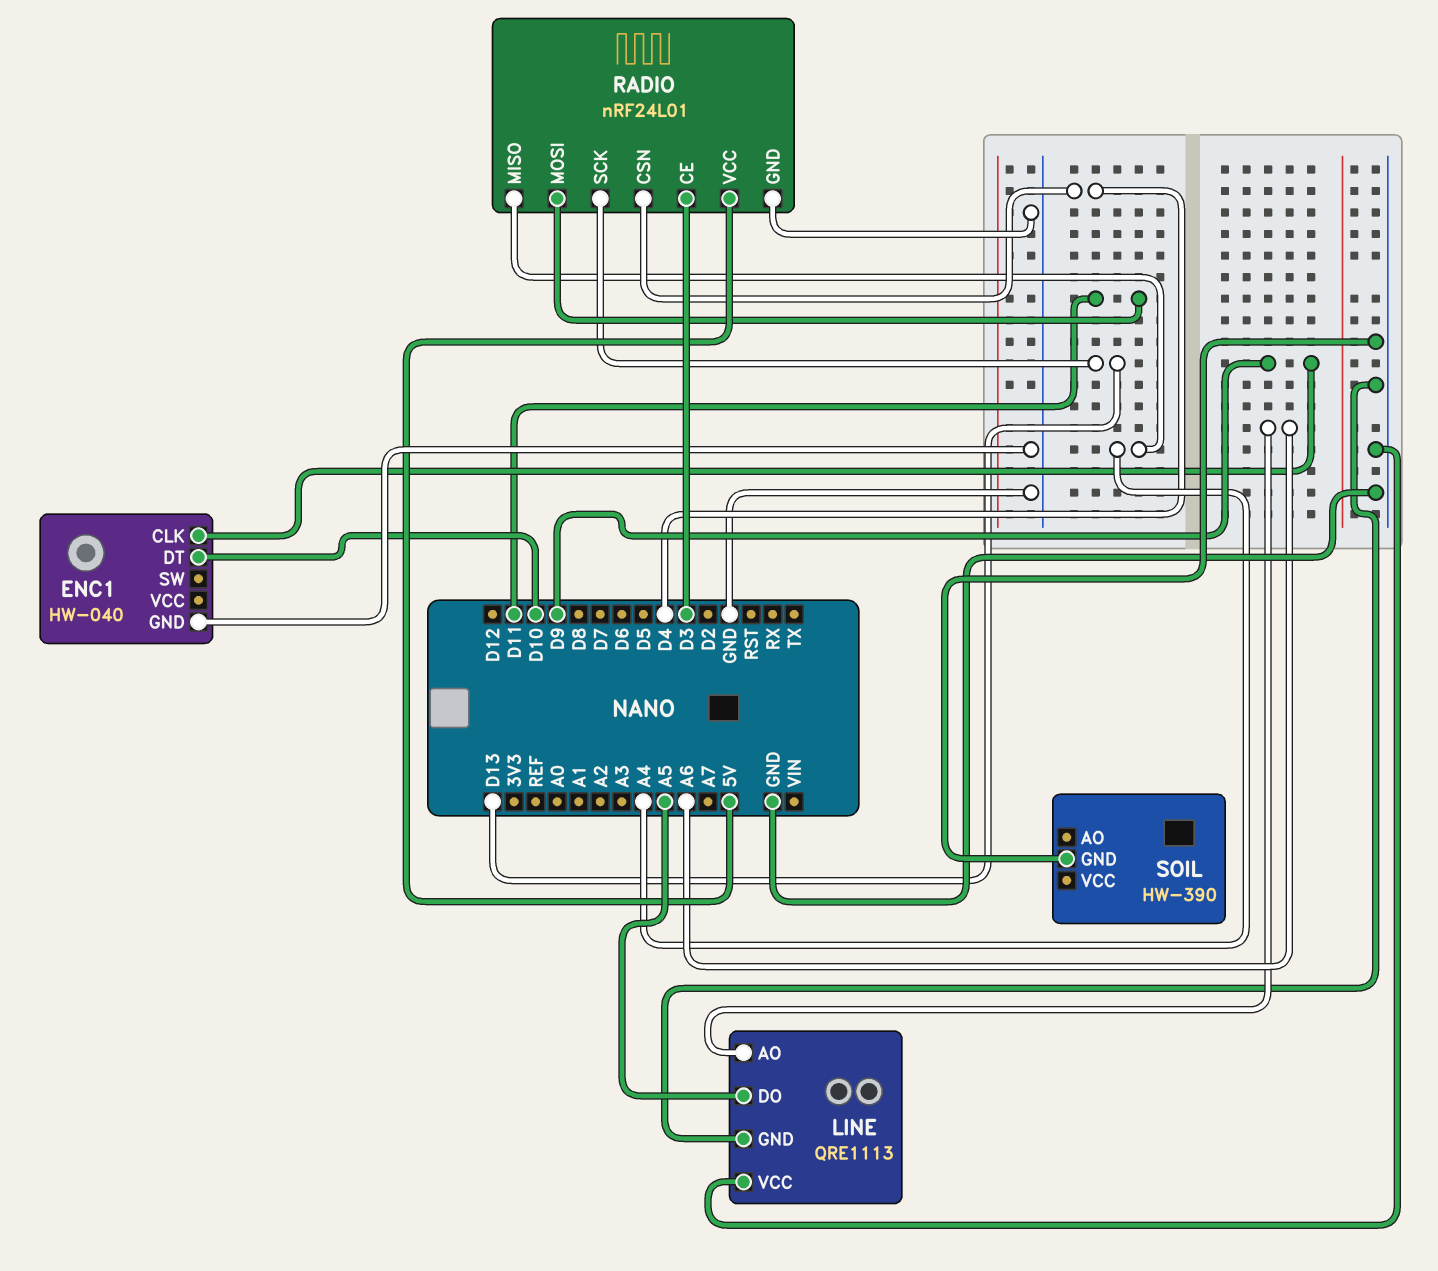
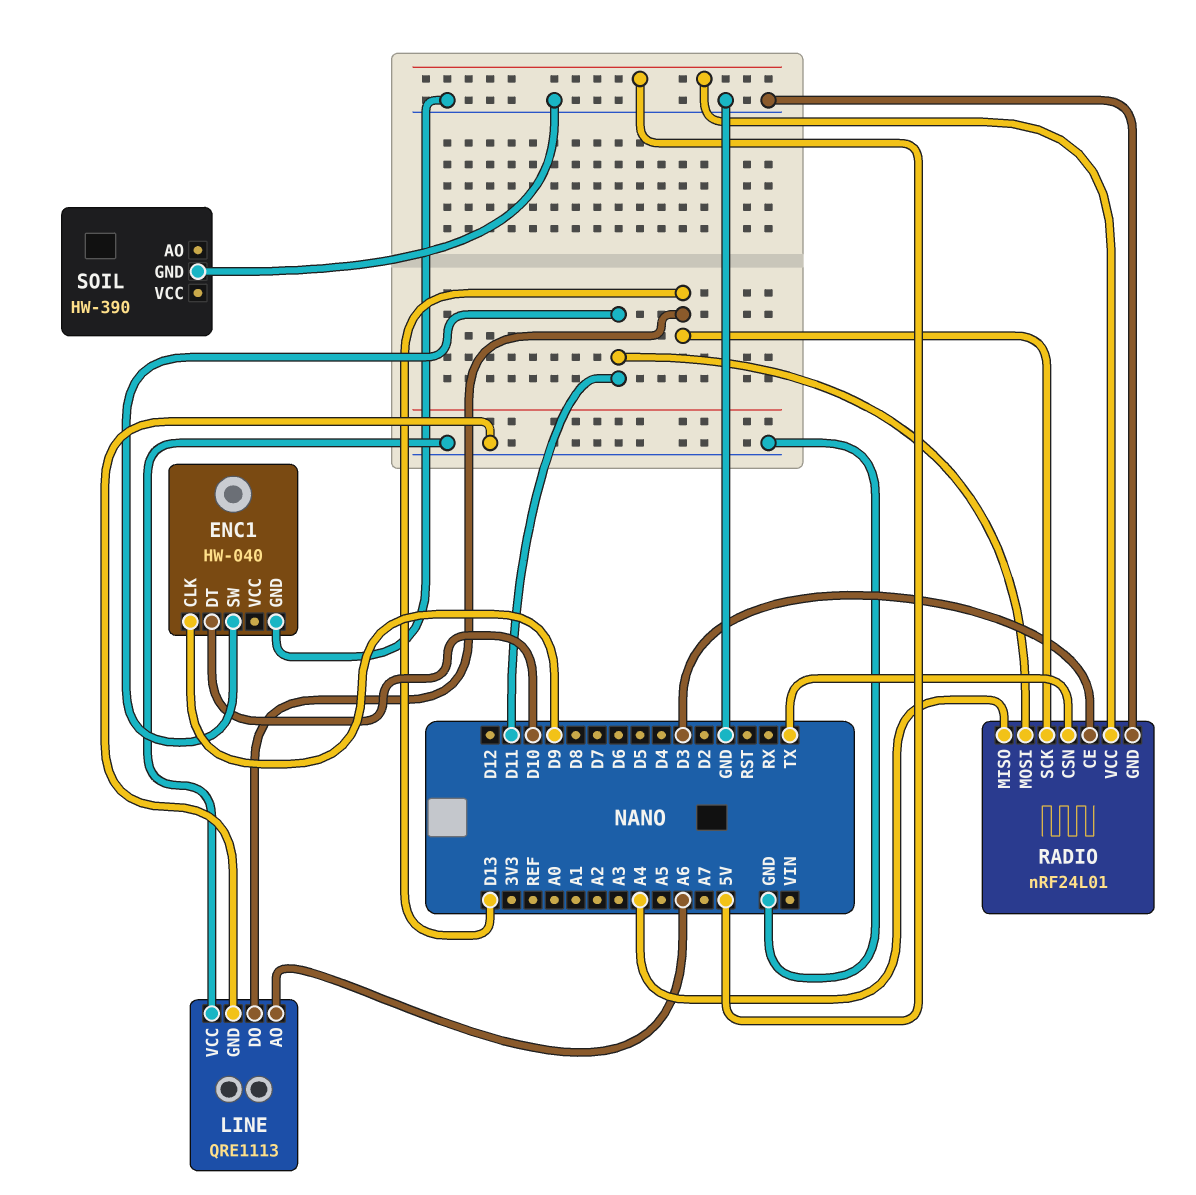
ENC1 pin SW: none -> D11
LINE pin DO: A5 -> D13
RADIO pin CSN: D4 -> TX

